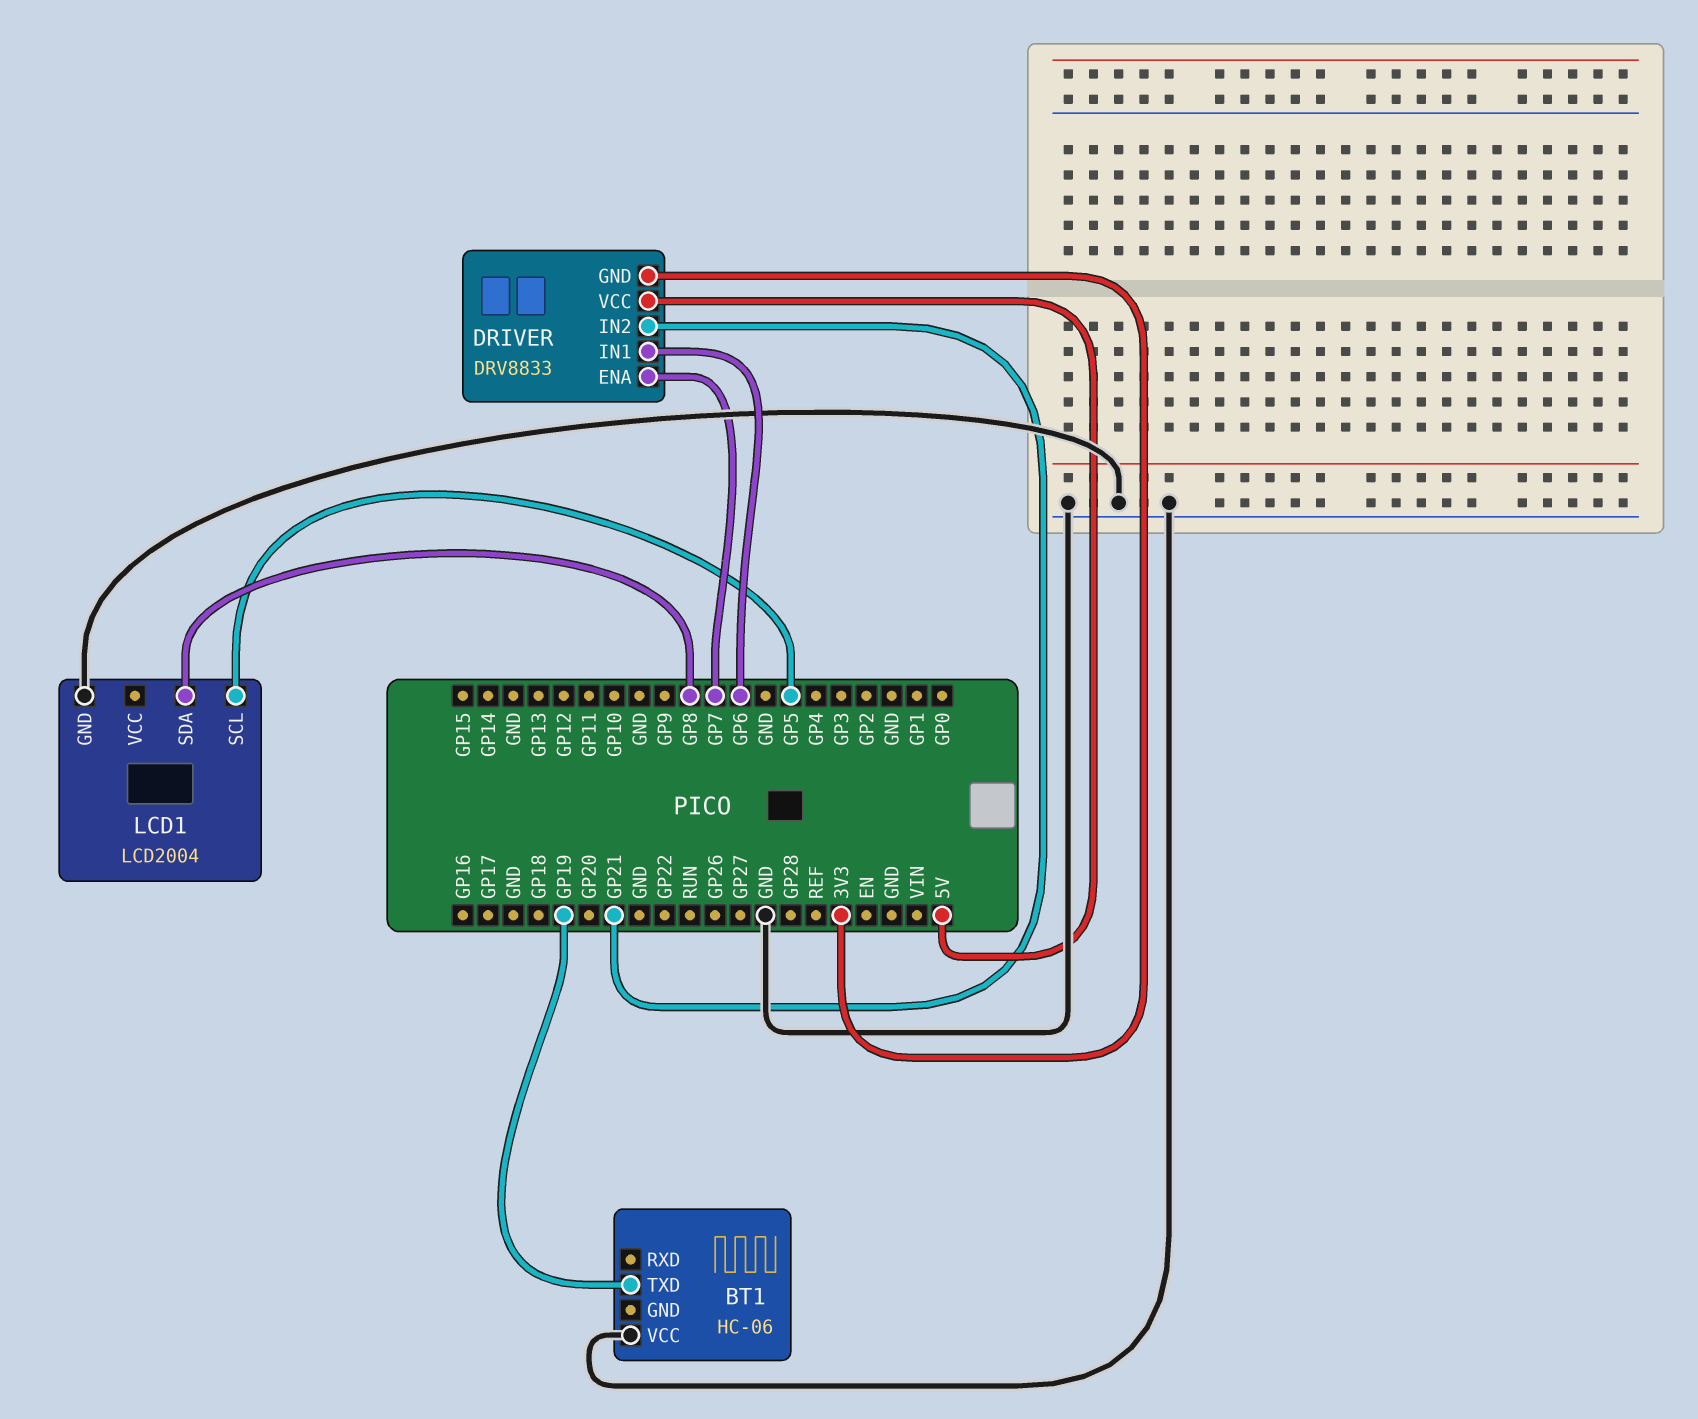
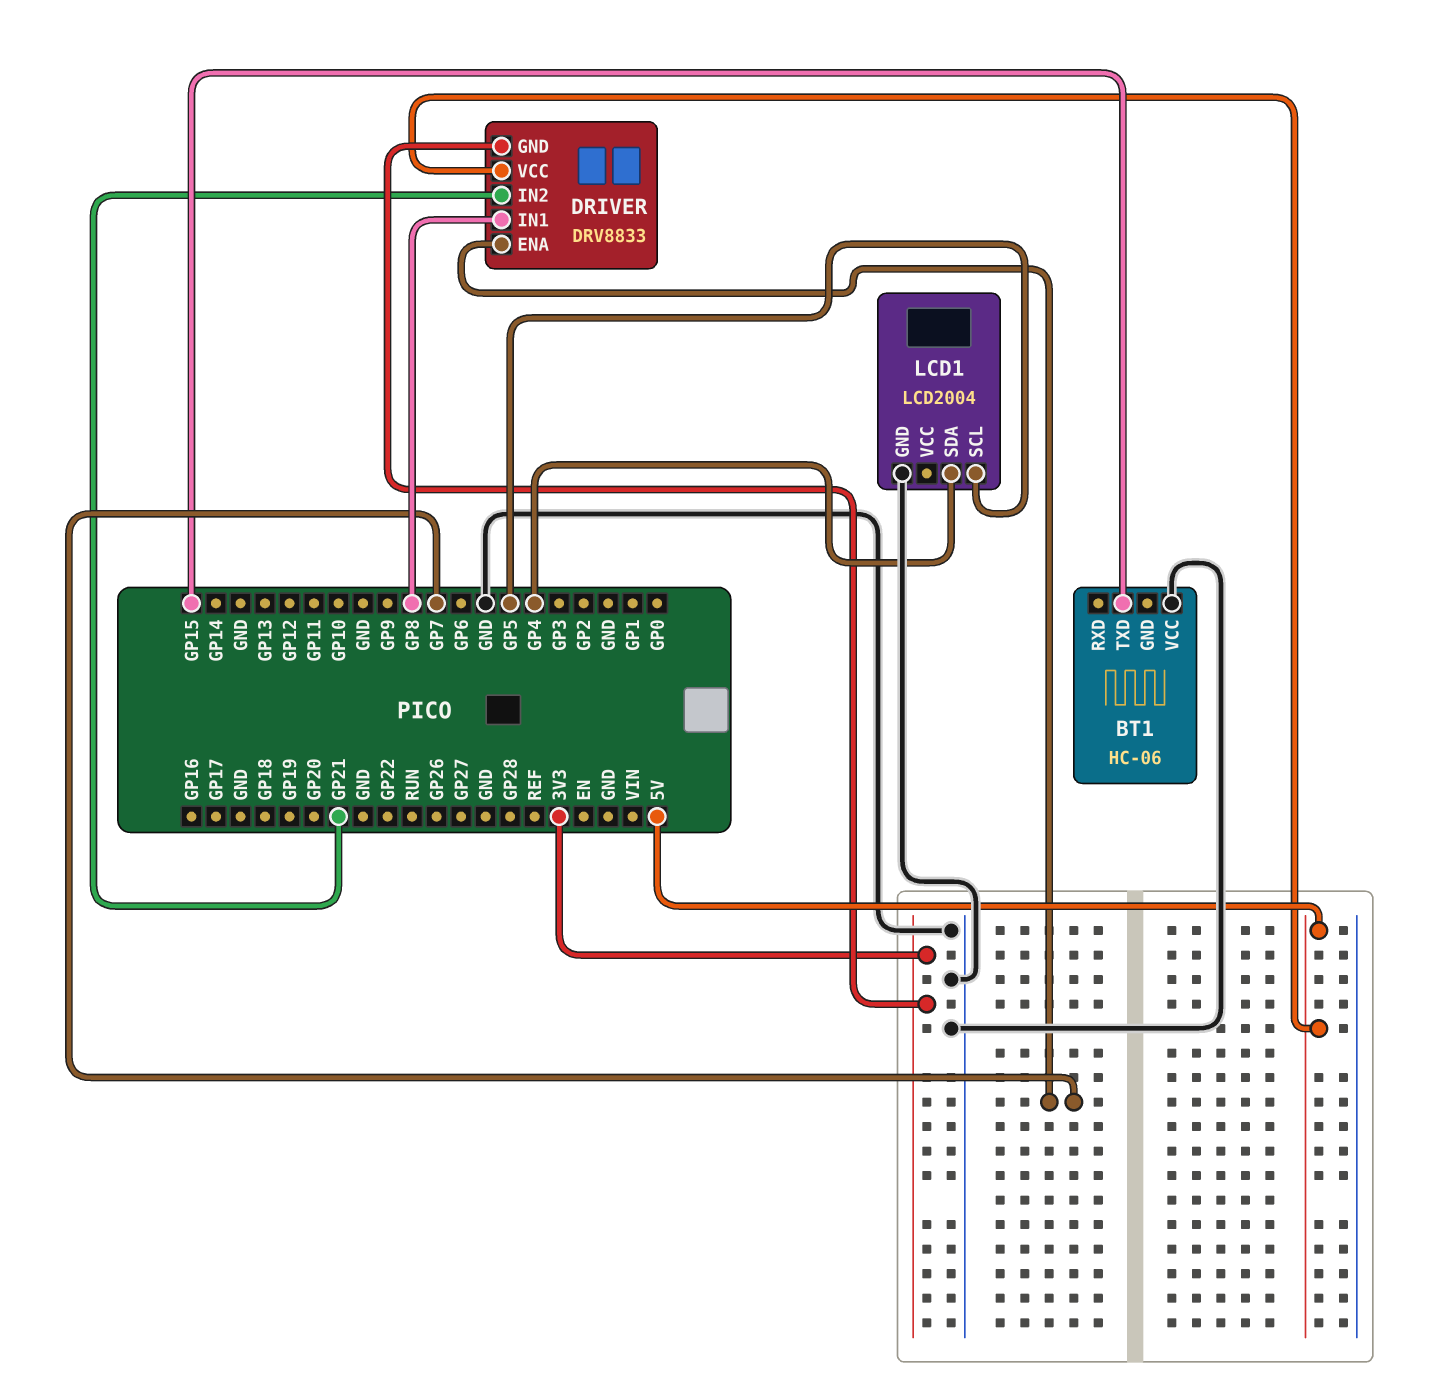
BT1 pin TXD: GP19 -> GP15
DRIVER pin IN1: GP6 -> GP8
LCD1 pin SDA: GP8 -> GP4

